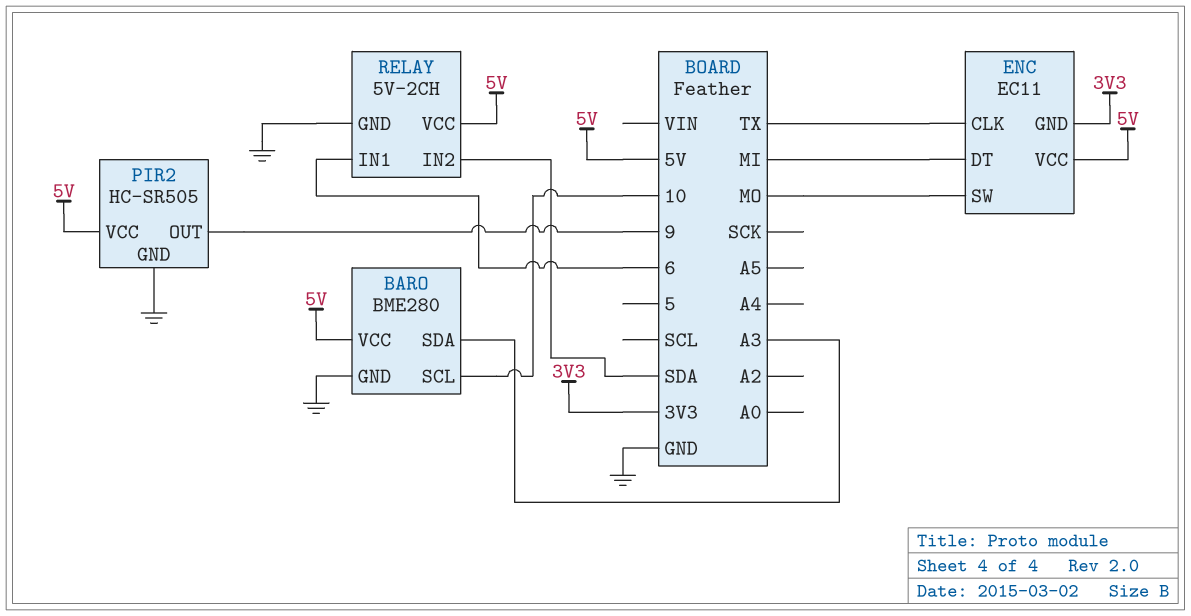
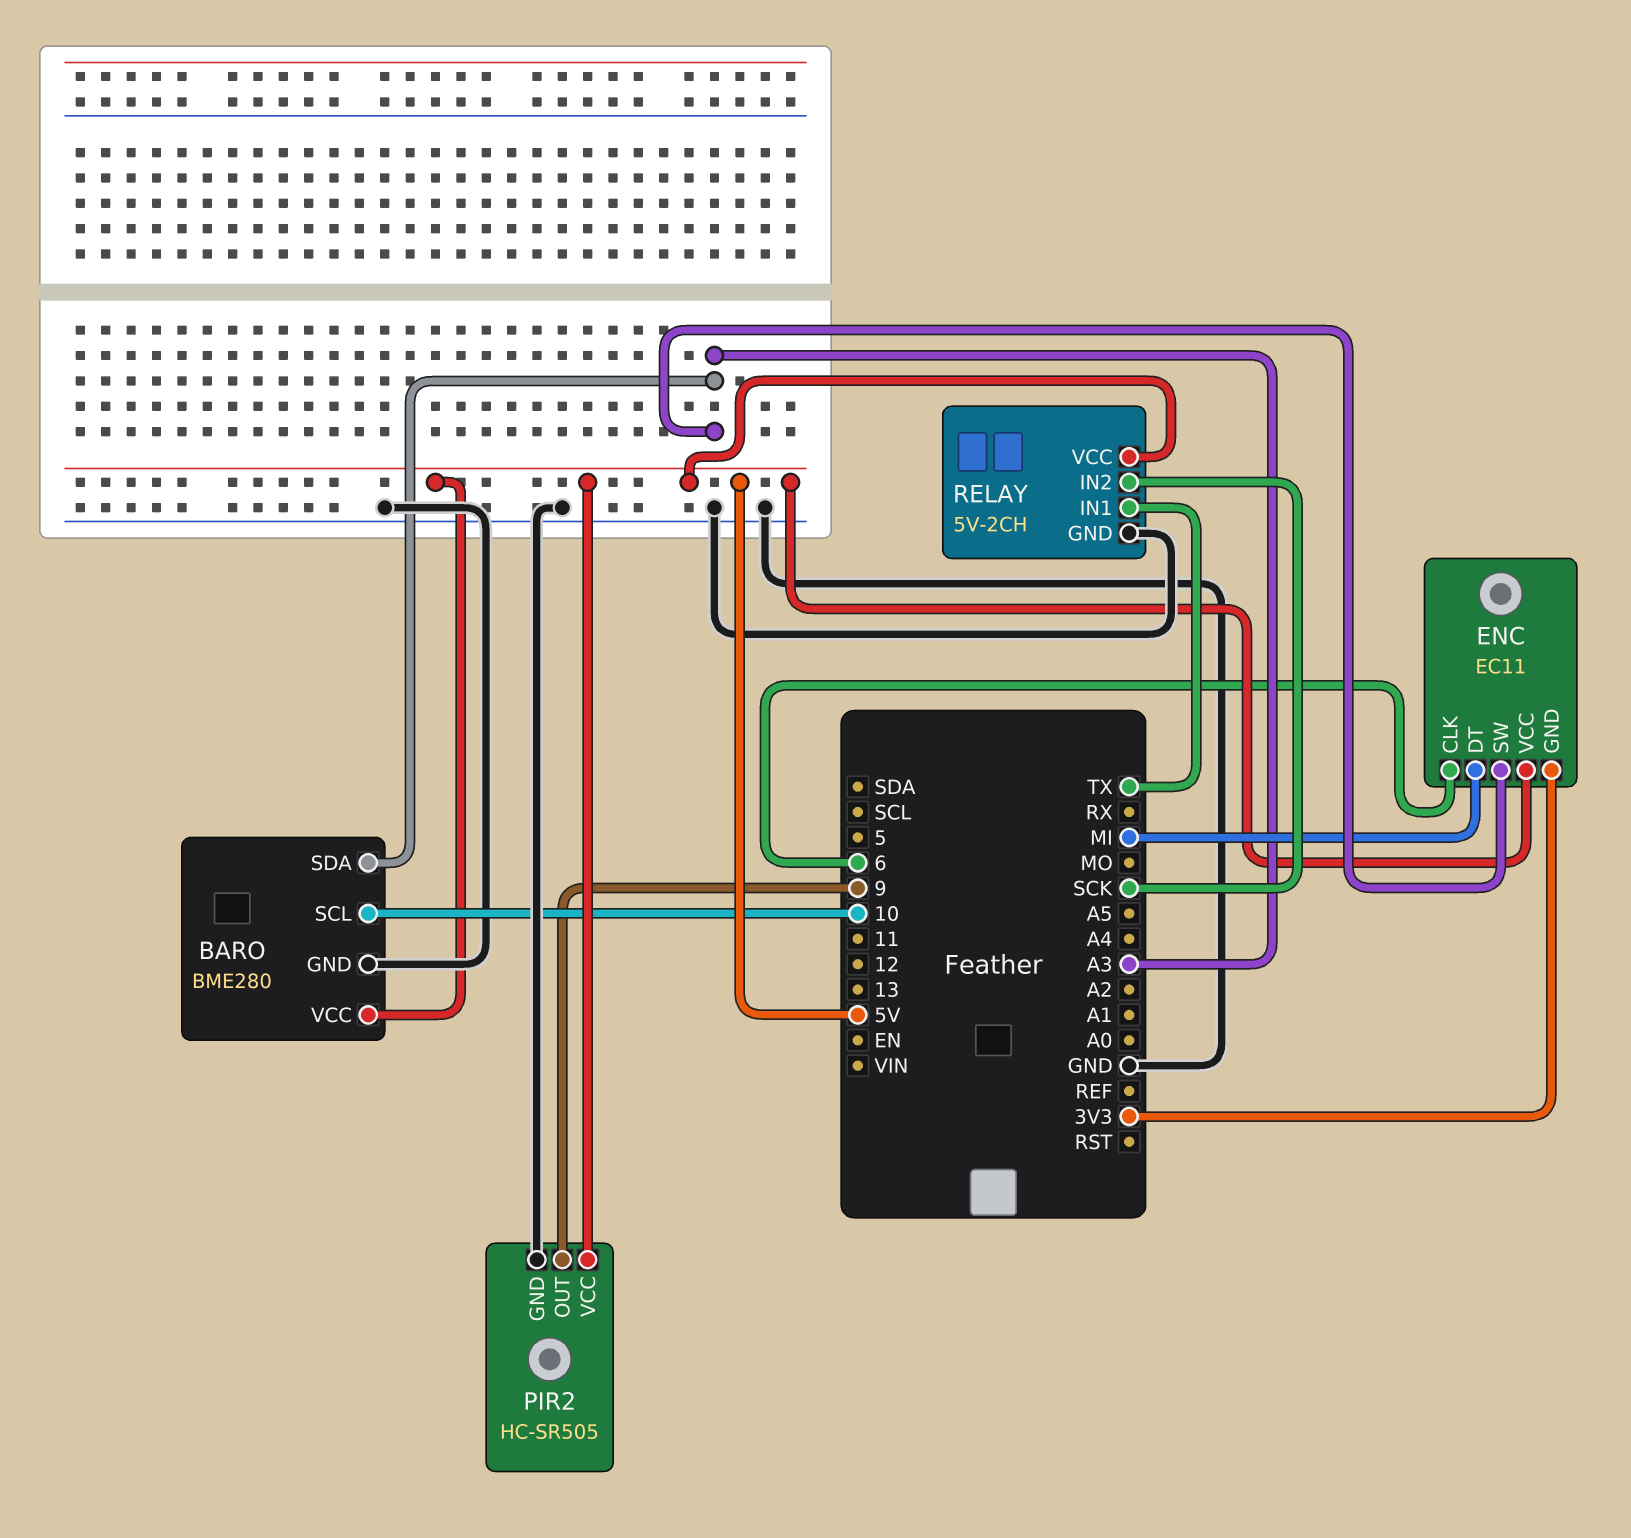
ENC pin CLK: TX -> 6
ENC pin SW: MO -> A3
RELAY pin IN1: 6 -> TX
RELAY pin IN2: SDA -> SCK

